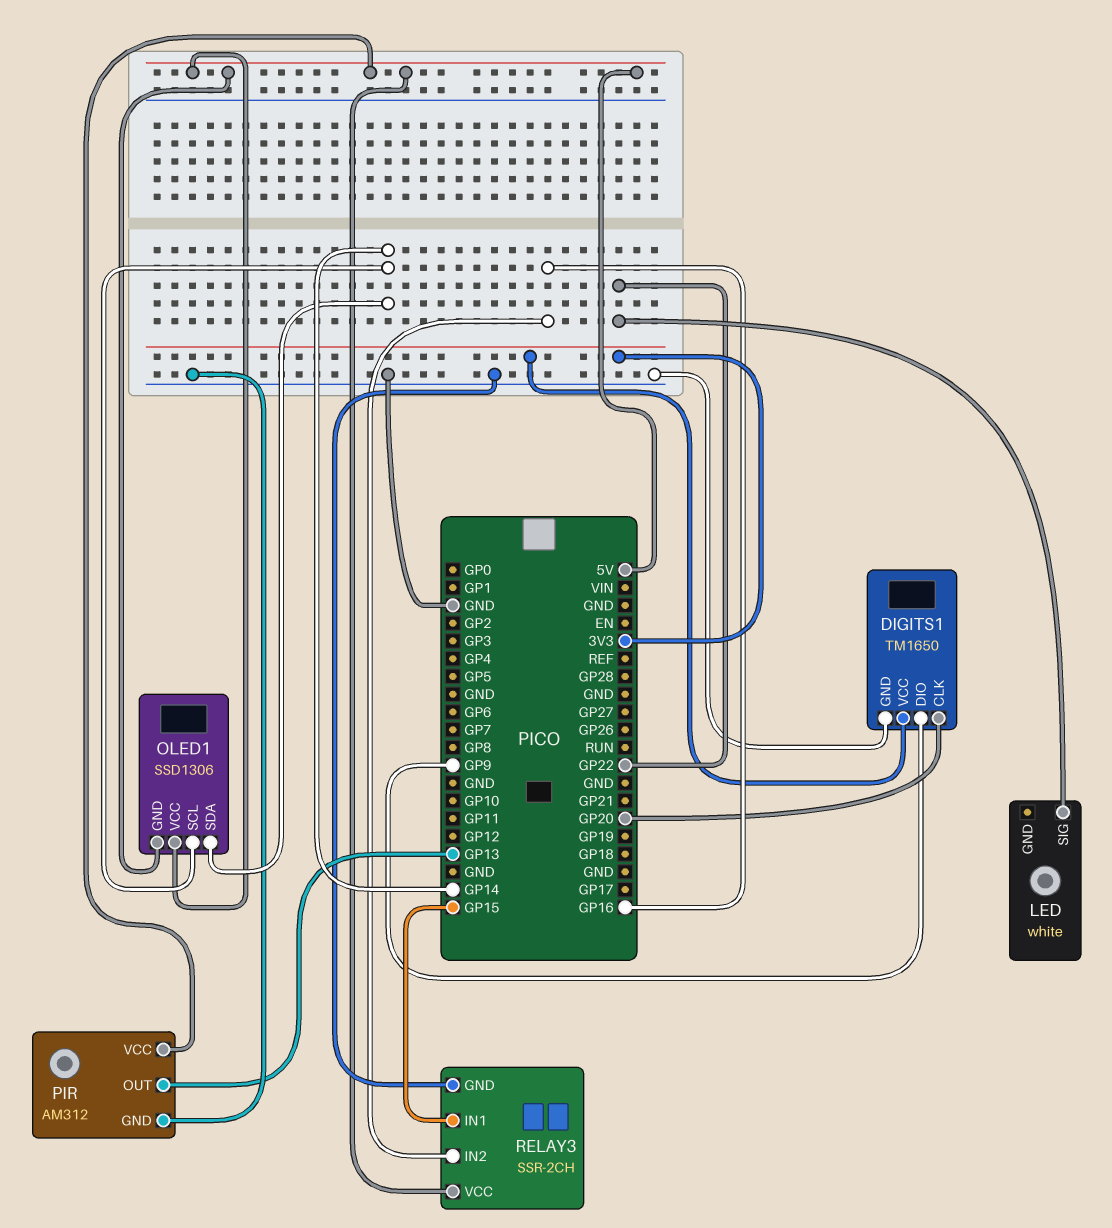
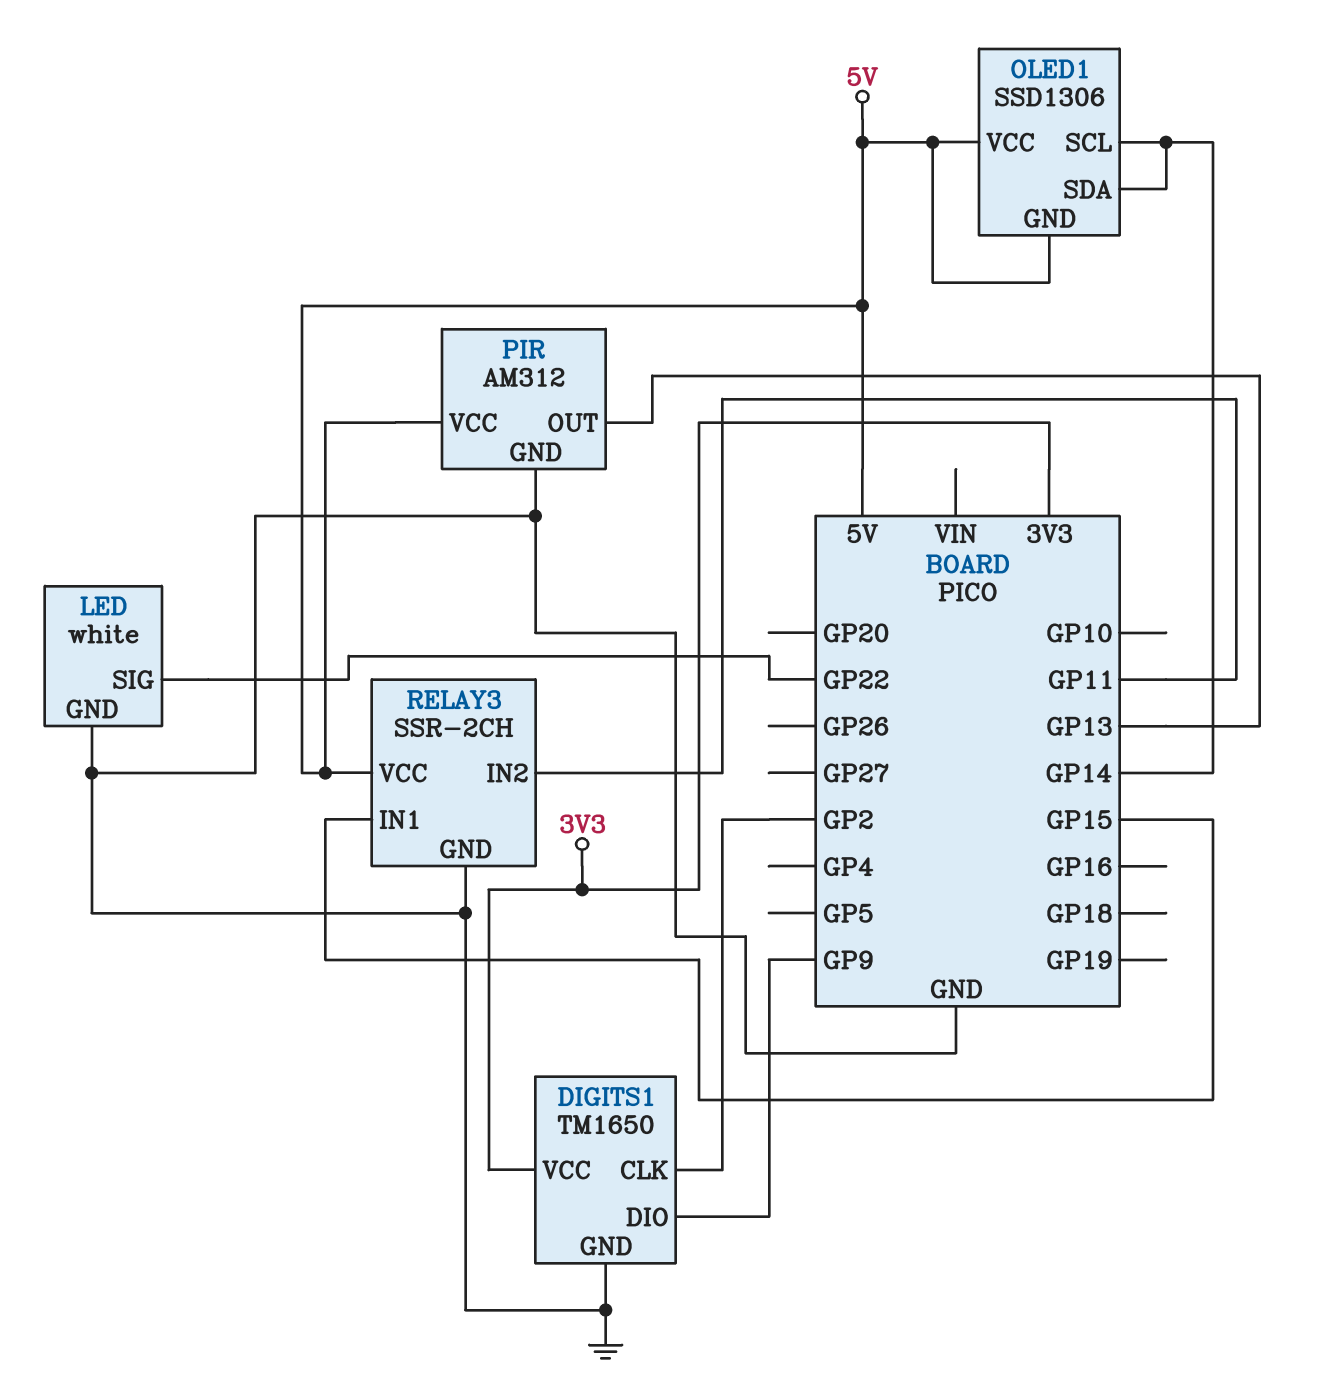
DIGITS1 pin CLK: GP20 -> GP2
LED pin GND: none -> GND
RELAY3 pin IN2: GP16 -> GP11

